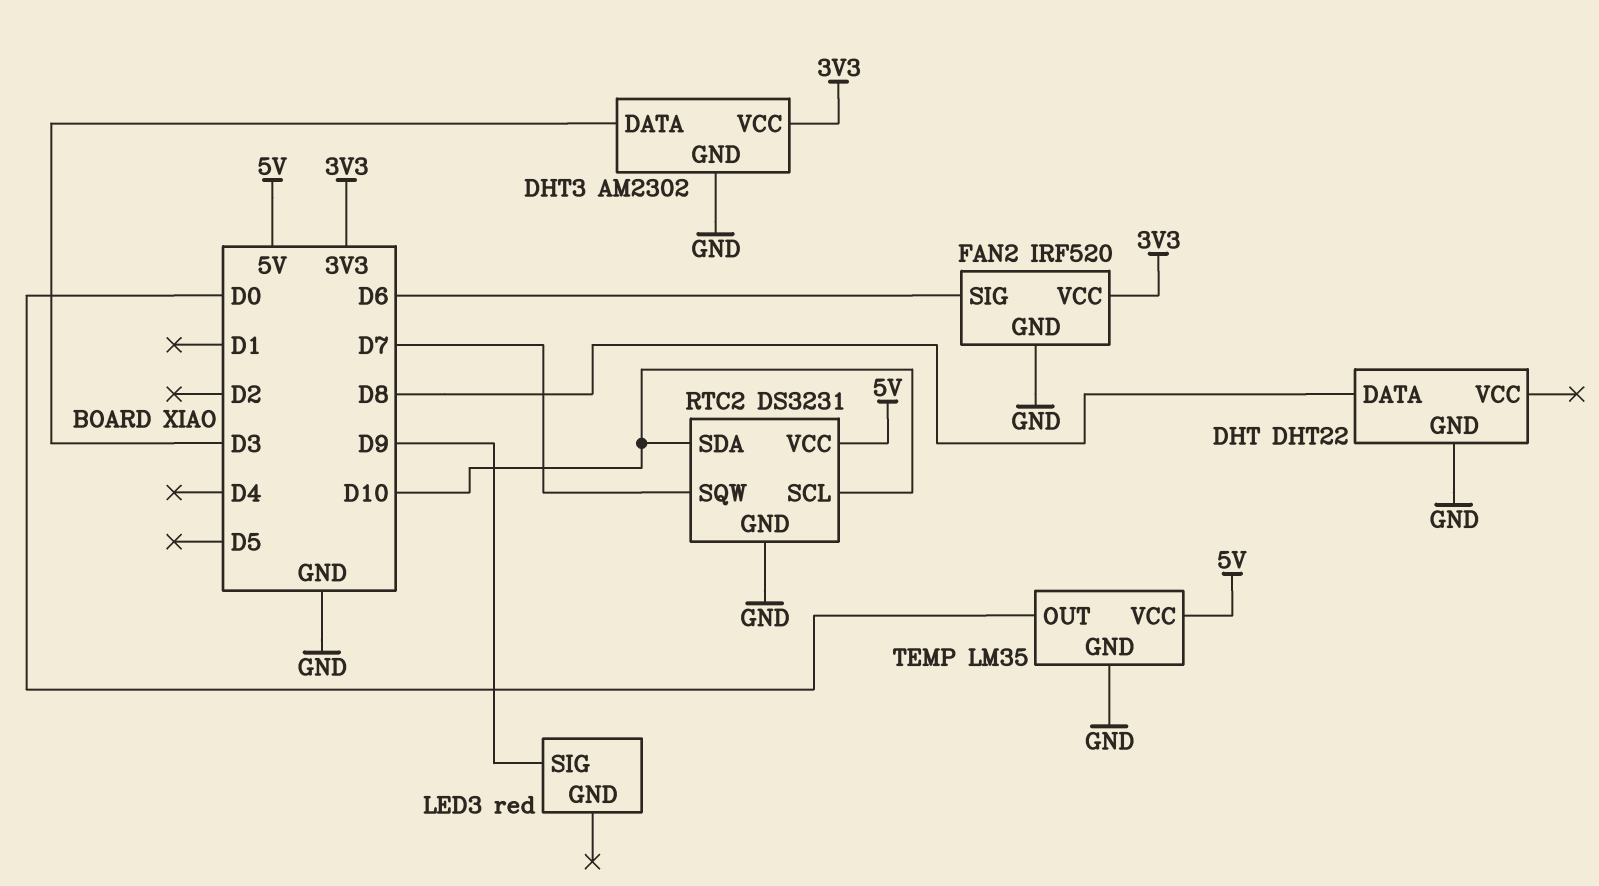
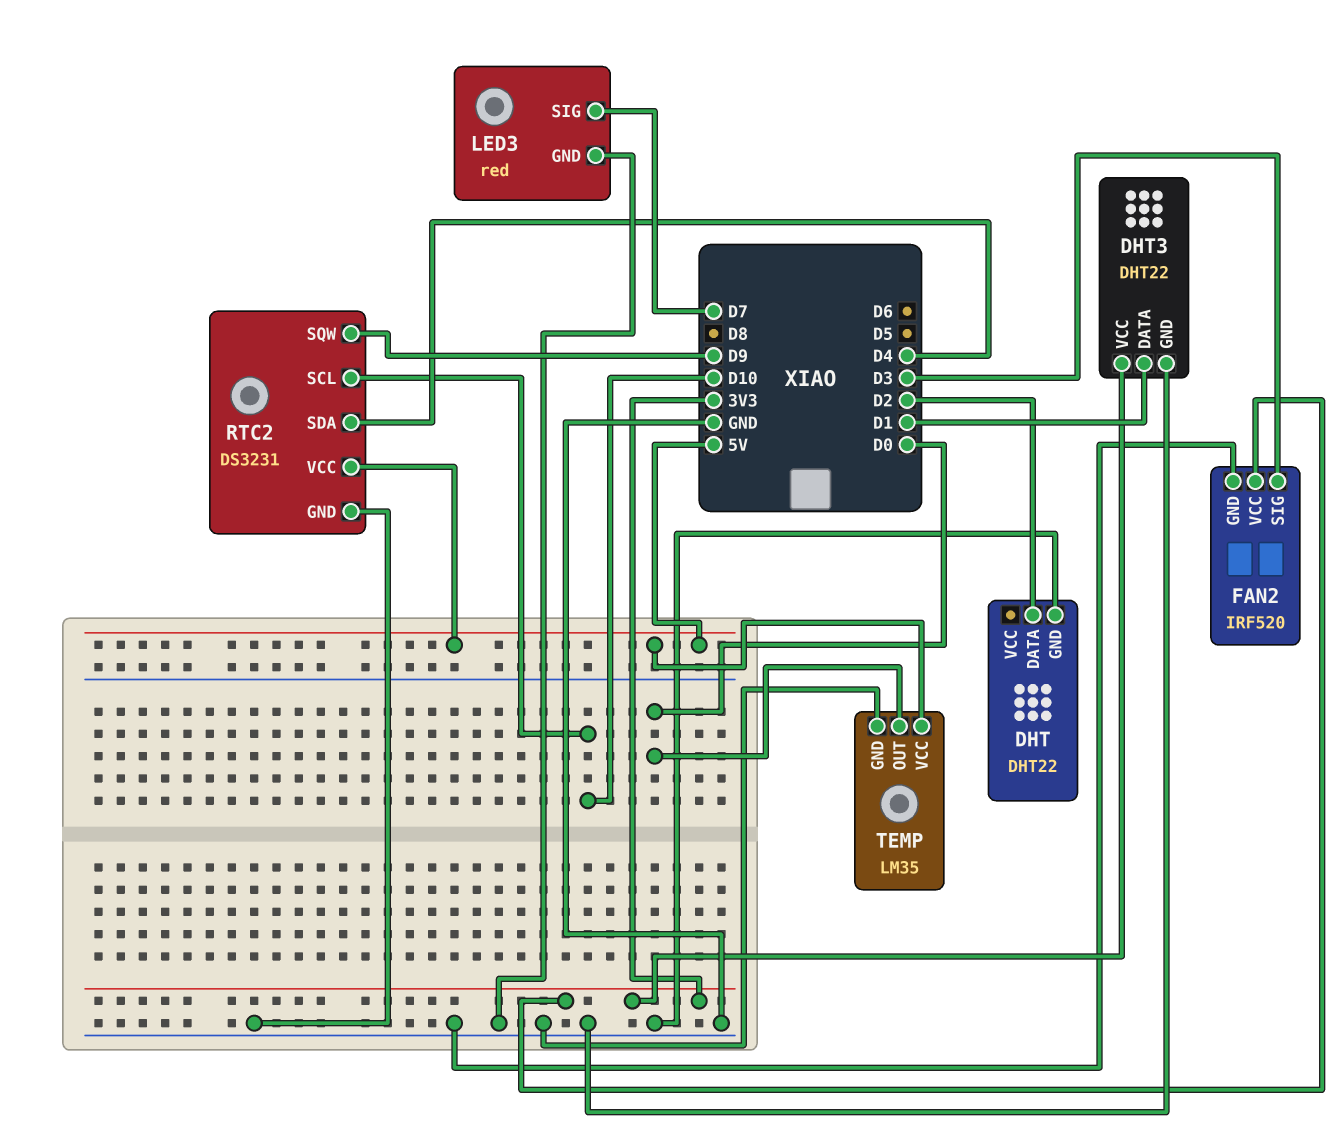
DHT pin DATA: D8 -> D2
DHT3: AM2302 -> DHT22
DHT3 pin DATA: D3 -> D1
FAN2 pin SIG: D6 -> D3
LED3 pin GND: none -> GND
LED3 pin SIG: D9 -> D7
RTC2 pin SDA: D10 -> D4
RTC2 pin SQW: D7 -> D9

